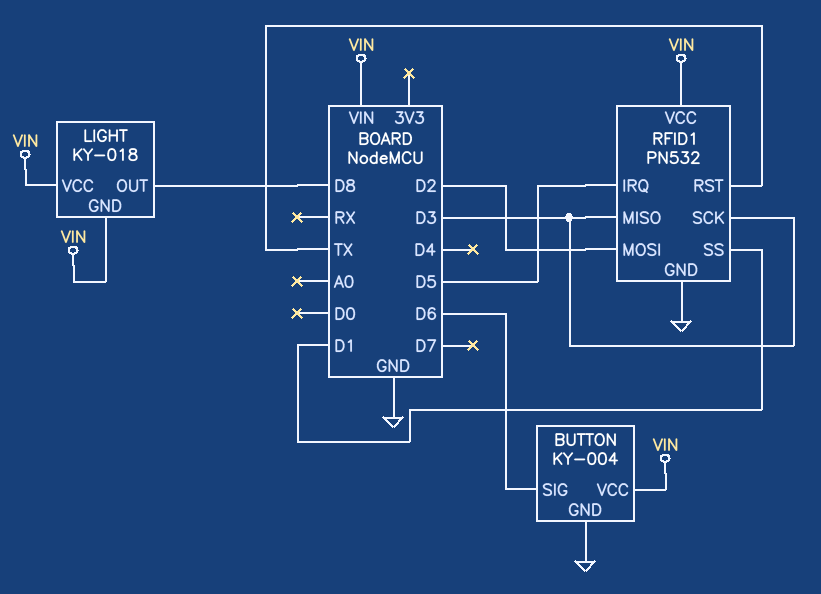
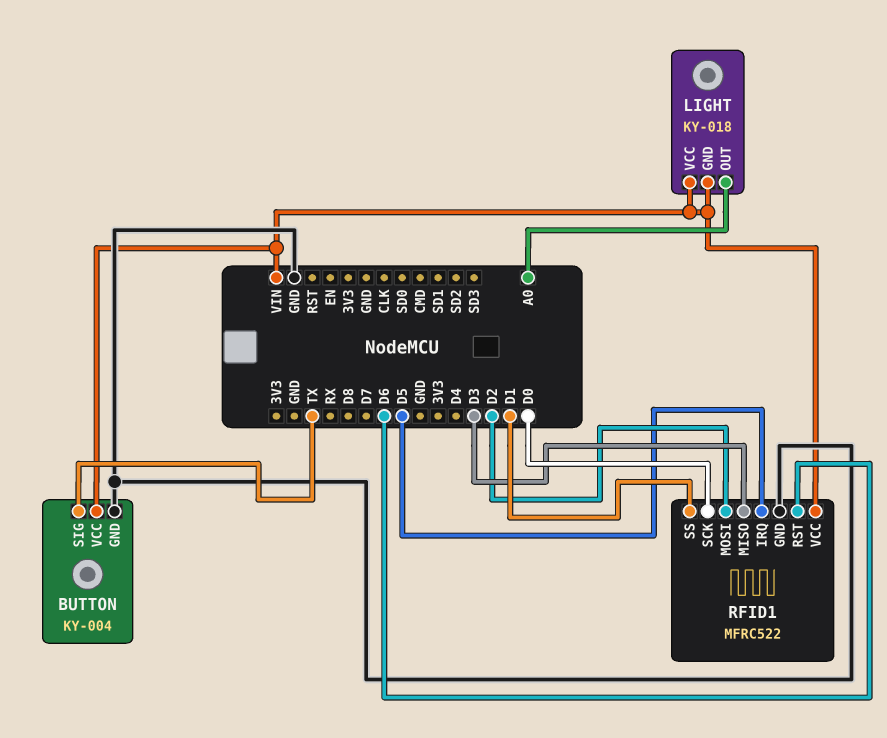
BUTTON pin SIG: D6 -> TX
LIGHT pin OUT: D8 -> A0
RFID1: PN532 -> MFRC522
RFID1 pin RST: TX -> D6
RFID1 pin SCK: D3 -> D0

